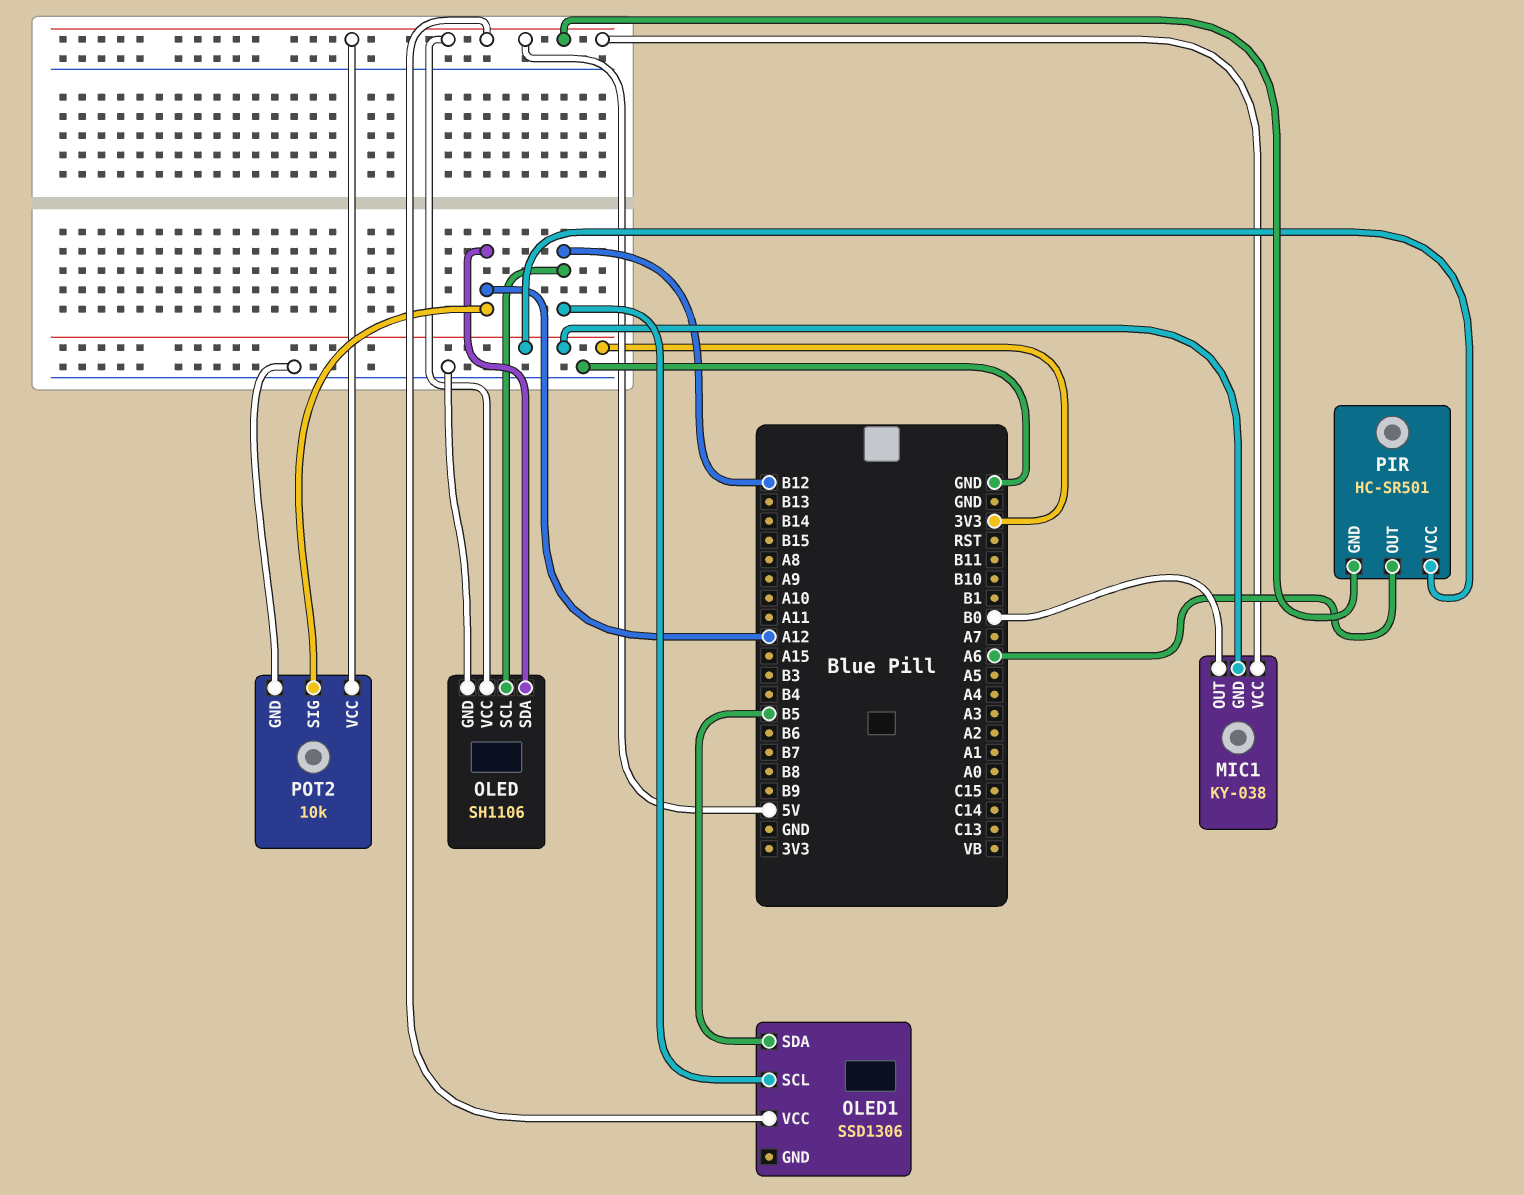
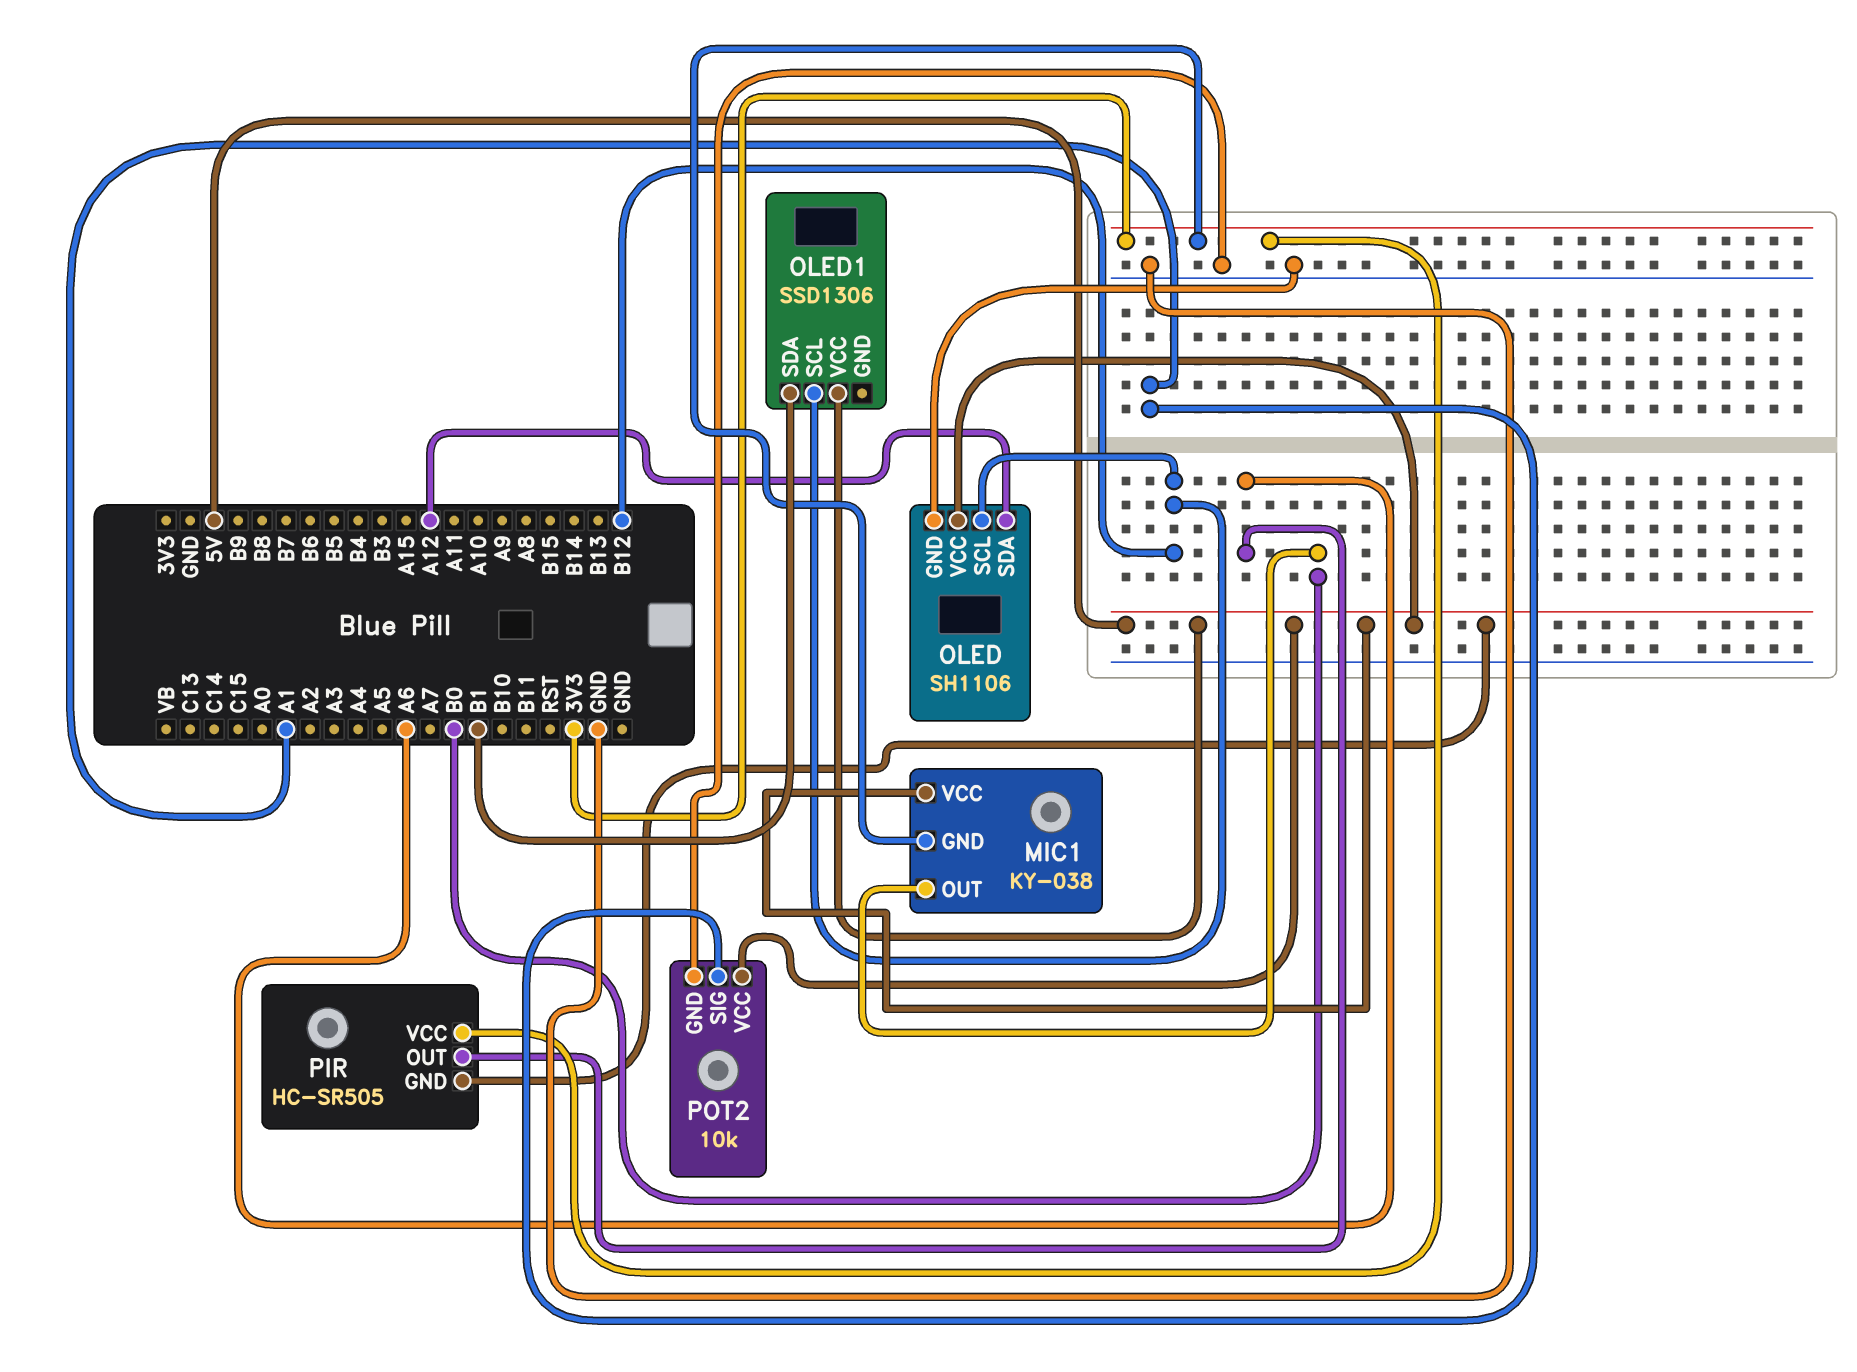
OLED1 pin SDA: B5 -> B1
PIR: HC-SR501 -> HC-SR505
POT2 pin SIG: A12 -> A1

